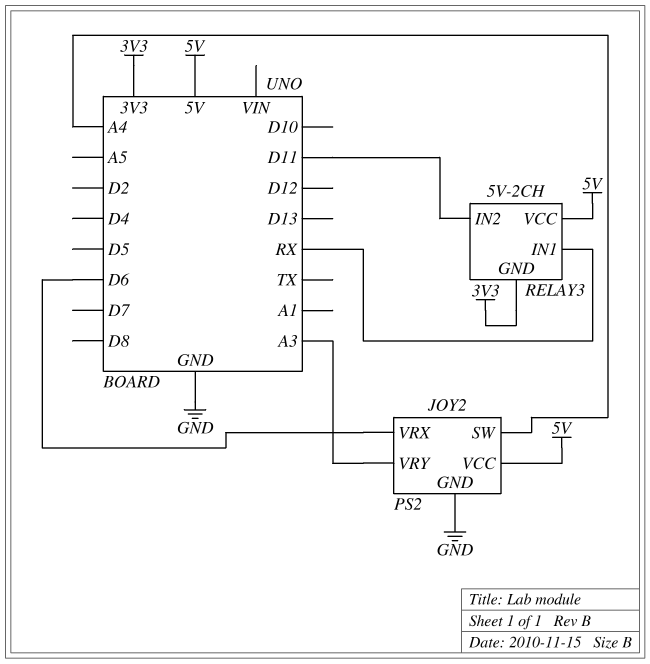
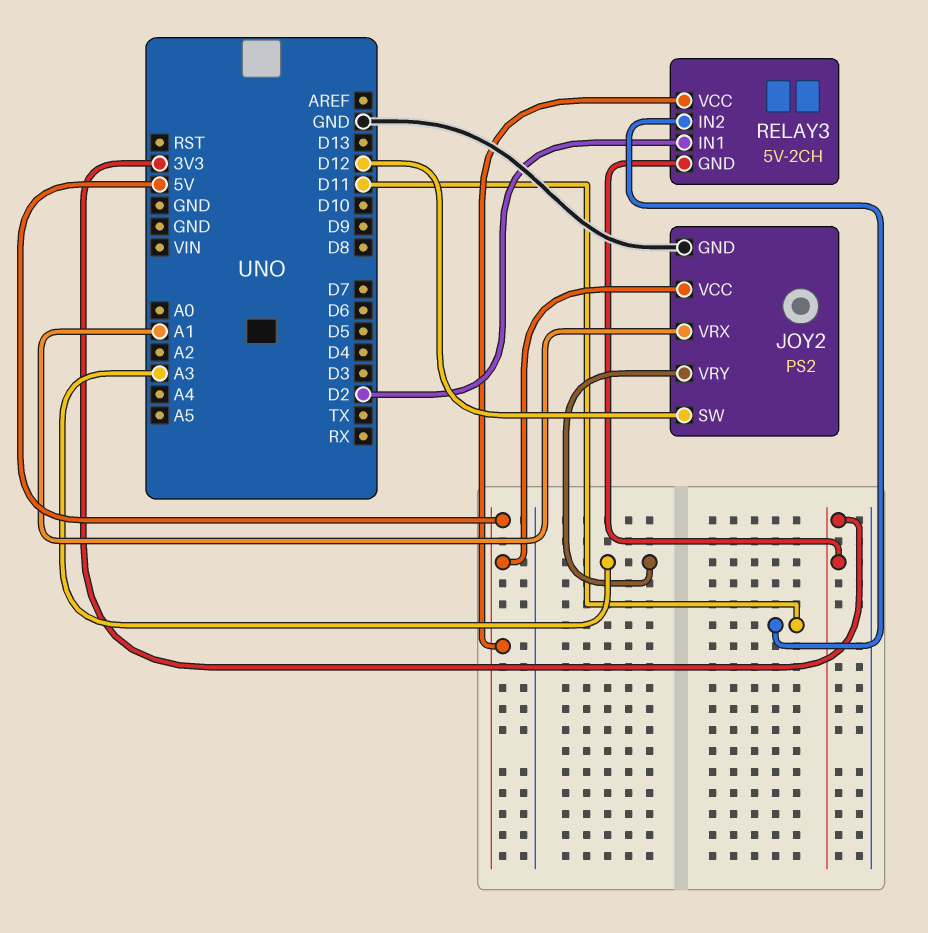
JOY2 pin SW: A4 -> D12
JOY2 pin VRX: D6 -> A1
RELAY3 pin IN1: RX -> D2

